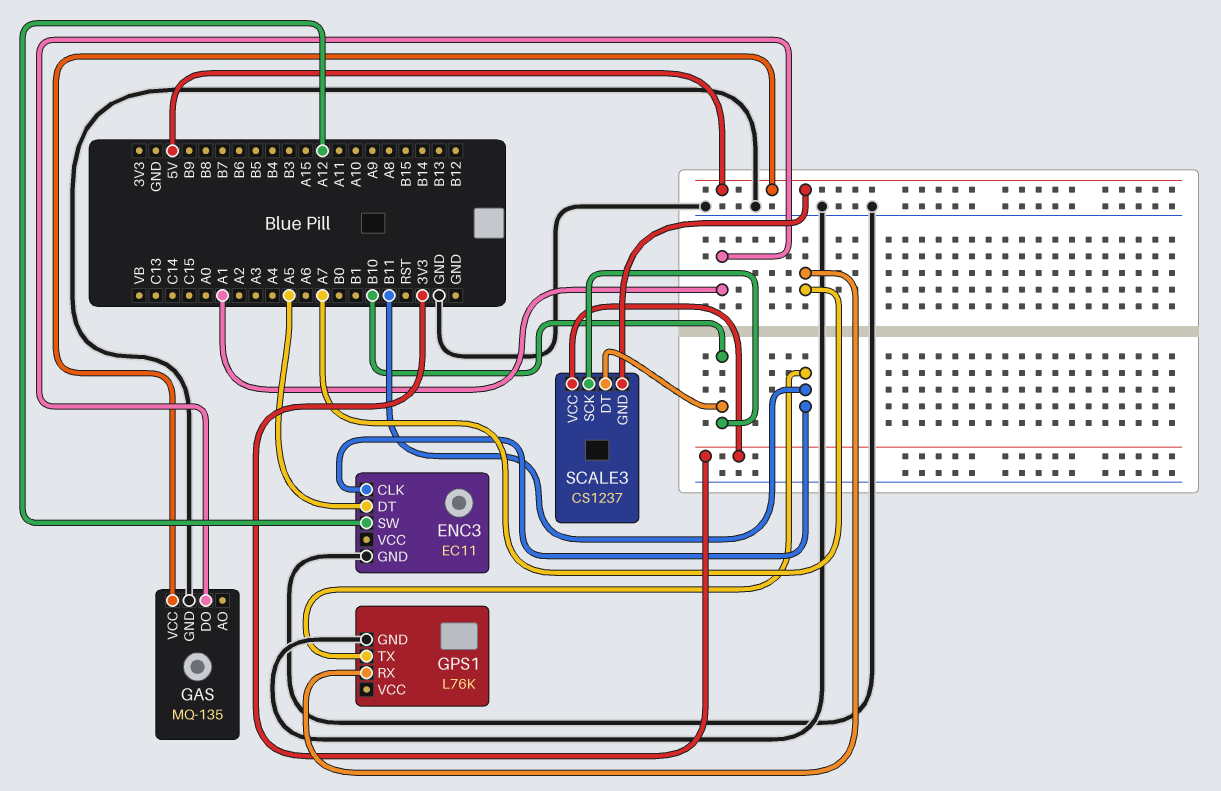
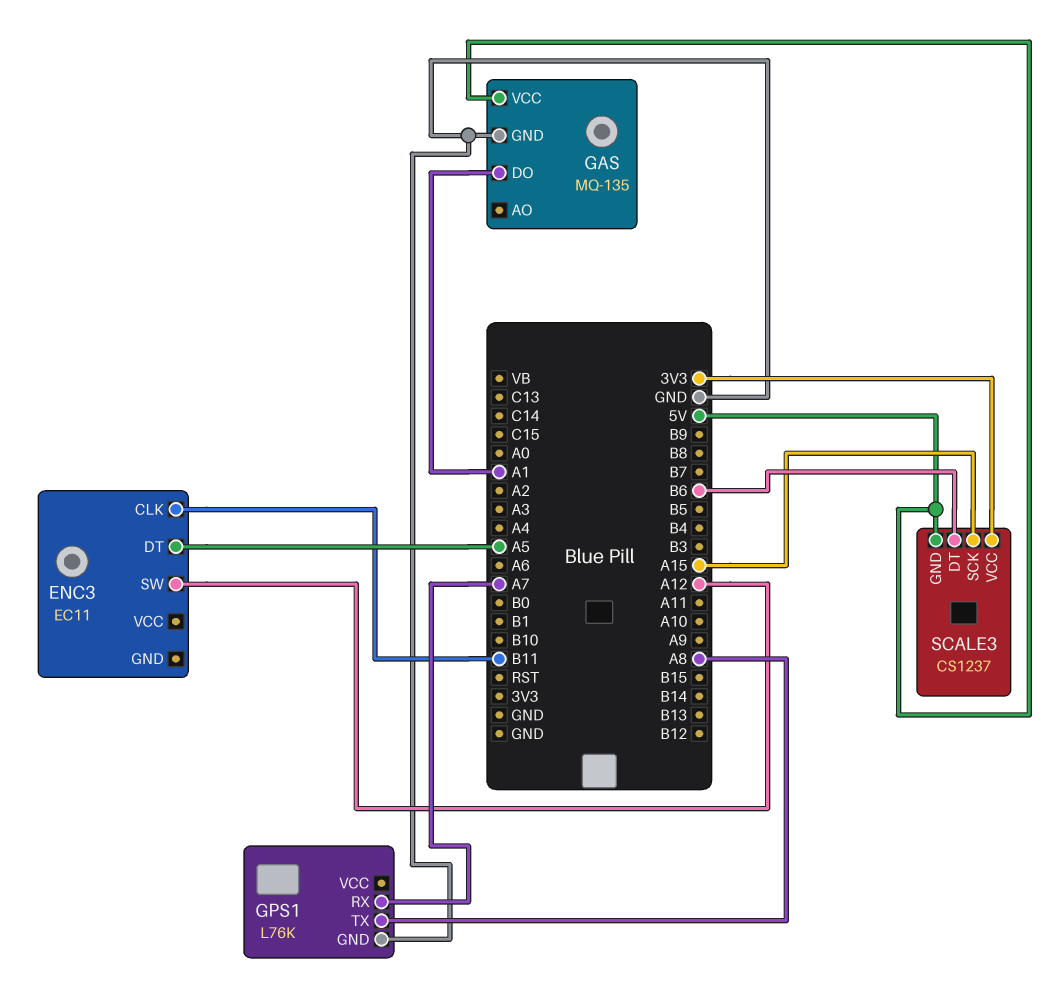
ENC3 pin GND: GND -> none
GPS1 pin TX: B11 -> A8
SCALE3 pin DT: B10 -> B6
SCALE3 pin SCK: B10 -> A15

